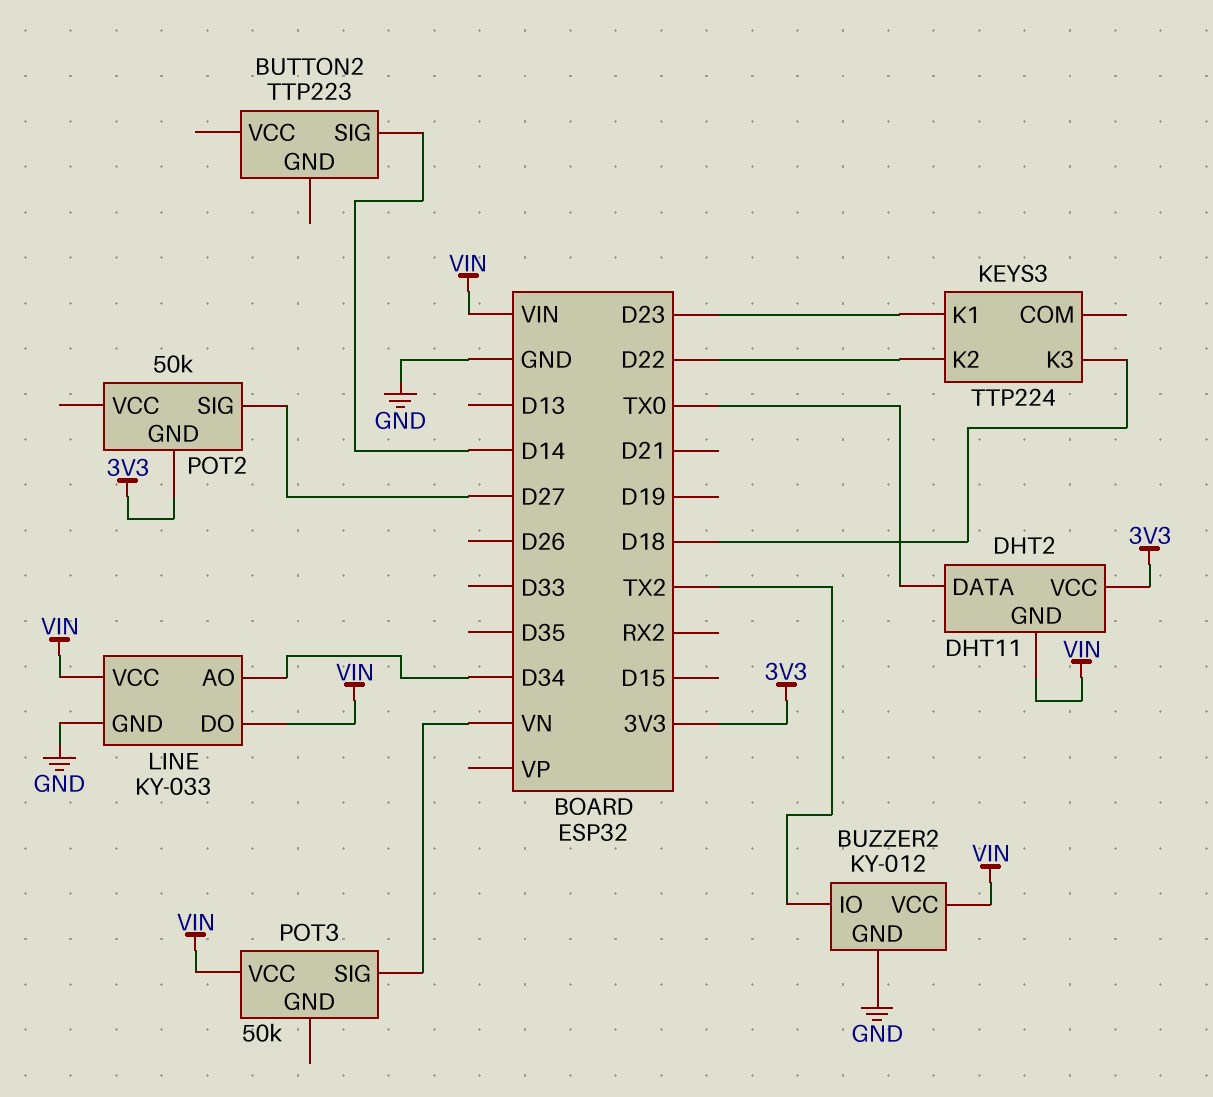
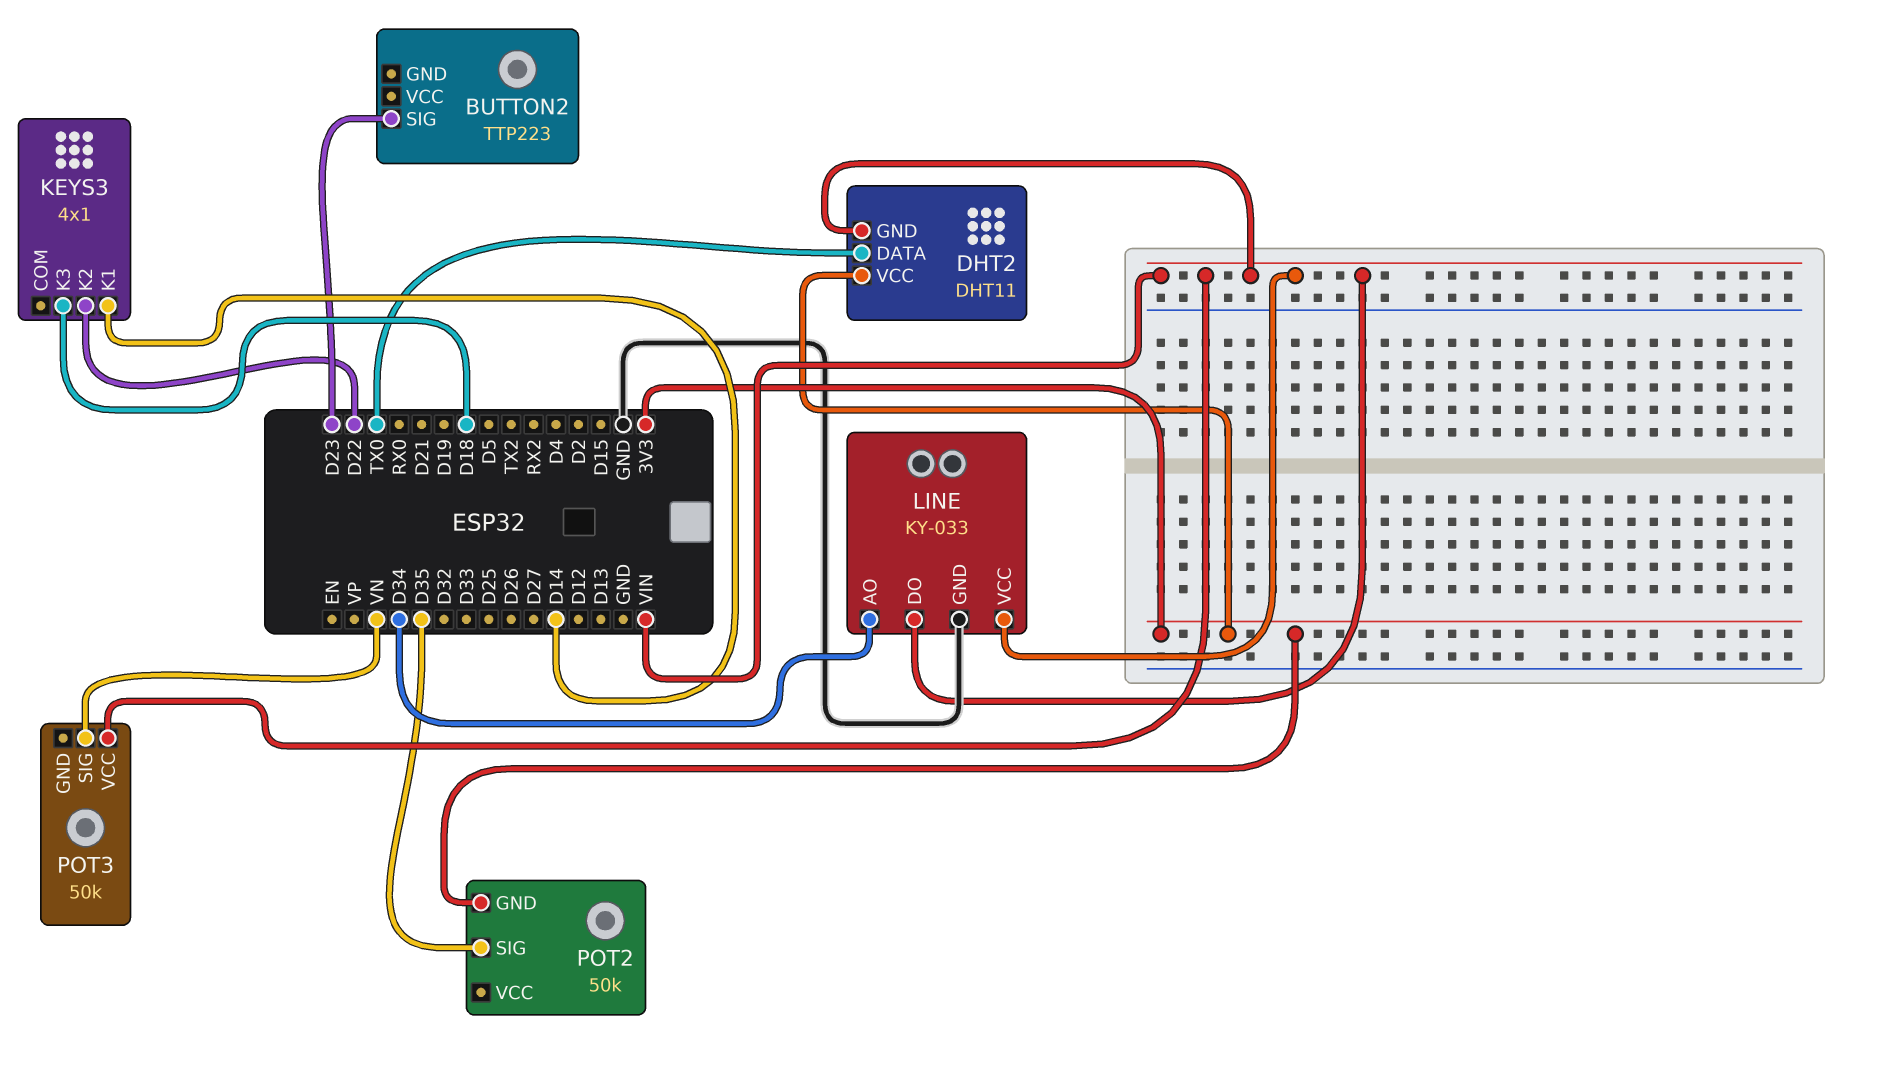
BUTTON2 pin SIG: D14 -> D23
BUZZER2: KY-012 -> none
BUZZER2 pin GND: GND -> none
BUZZER2 pin IO: TX2 -> none
BUZZER2 pin VCC: VIN -> none
KEYS3: TTP224 -> 4x1
KEYS3 pin K1: D23 -> D14
POT2 pin SIG: D27 -> D35

